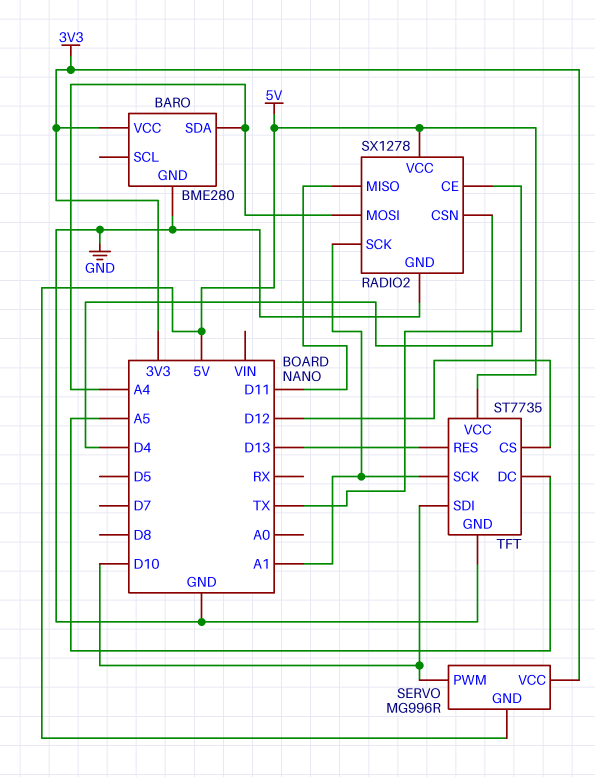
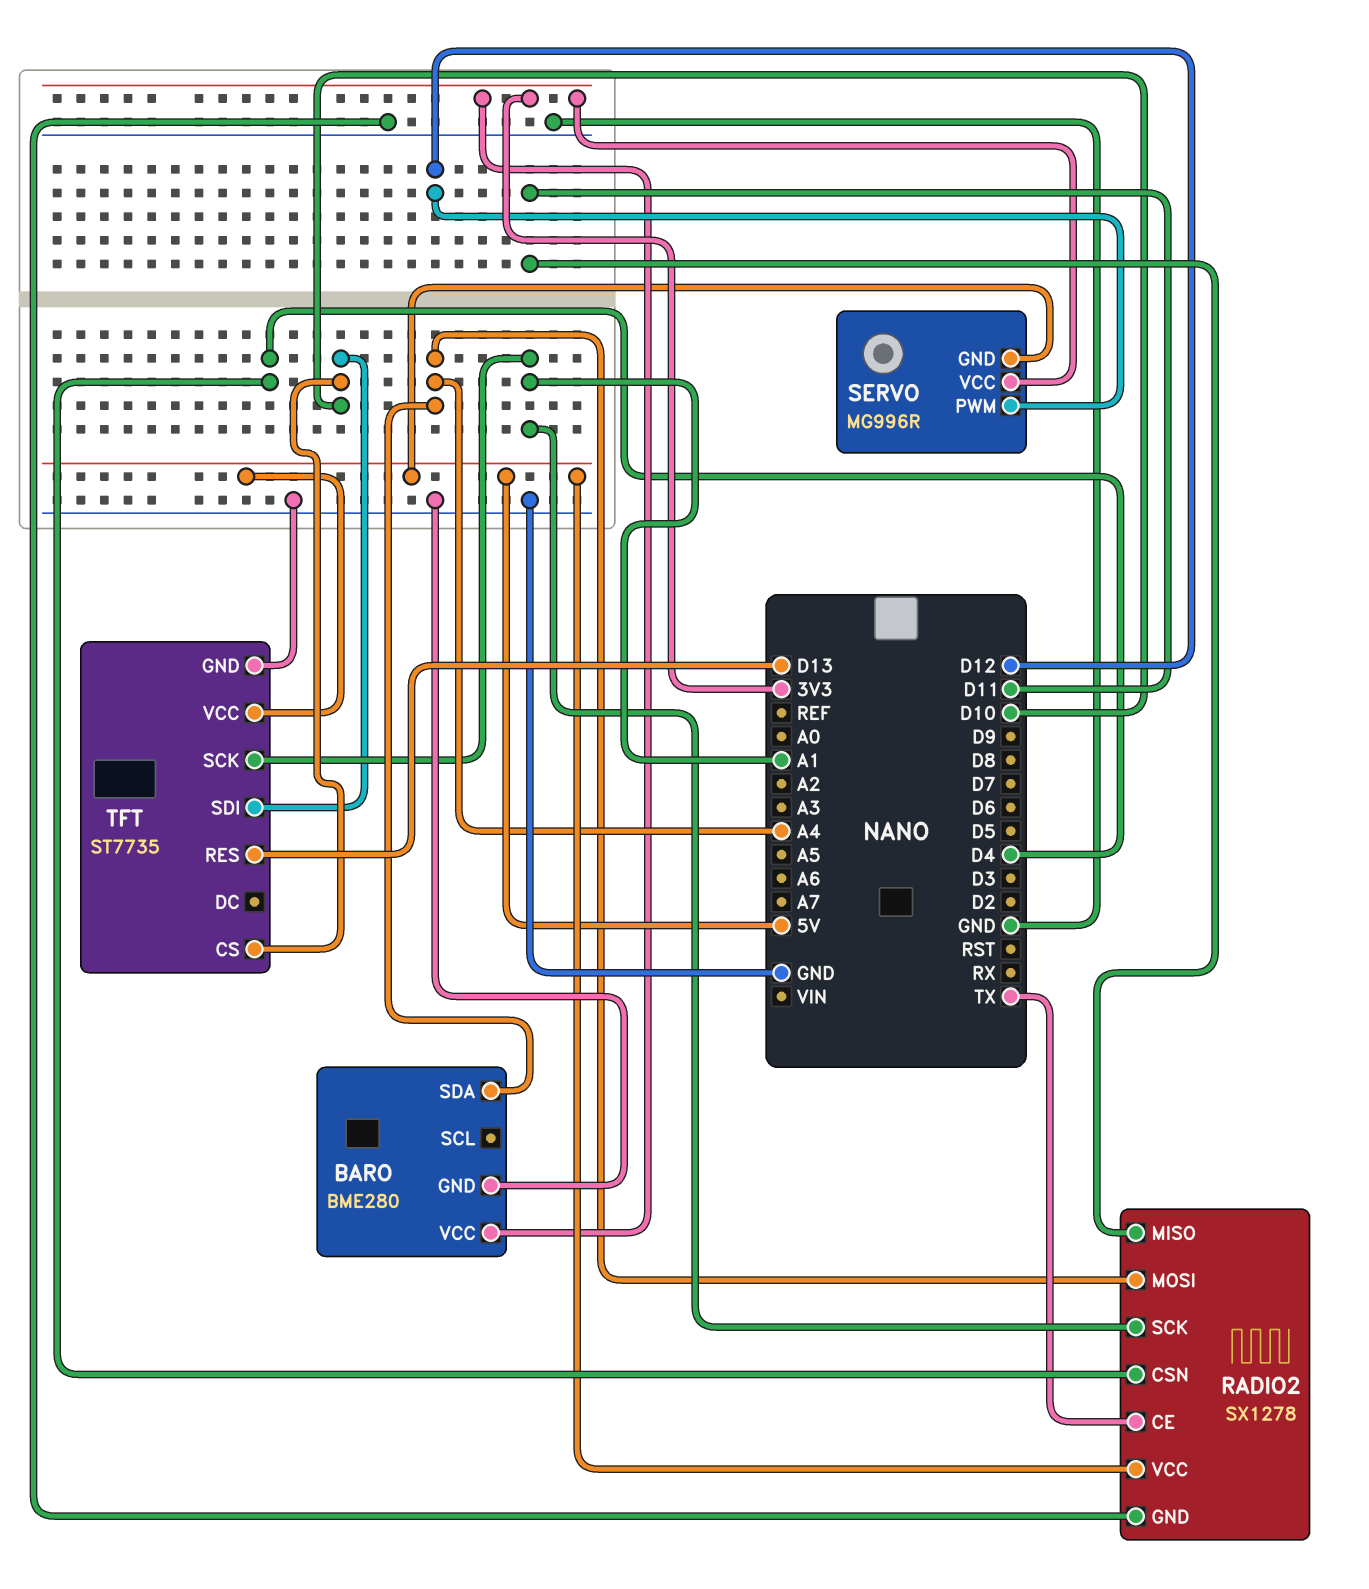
SERVO pin PWM: D10 -> D12
TFT pin CS: D12 -> D10
TFT pin DC: A5 -> none

